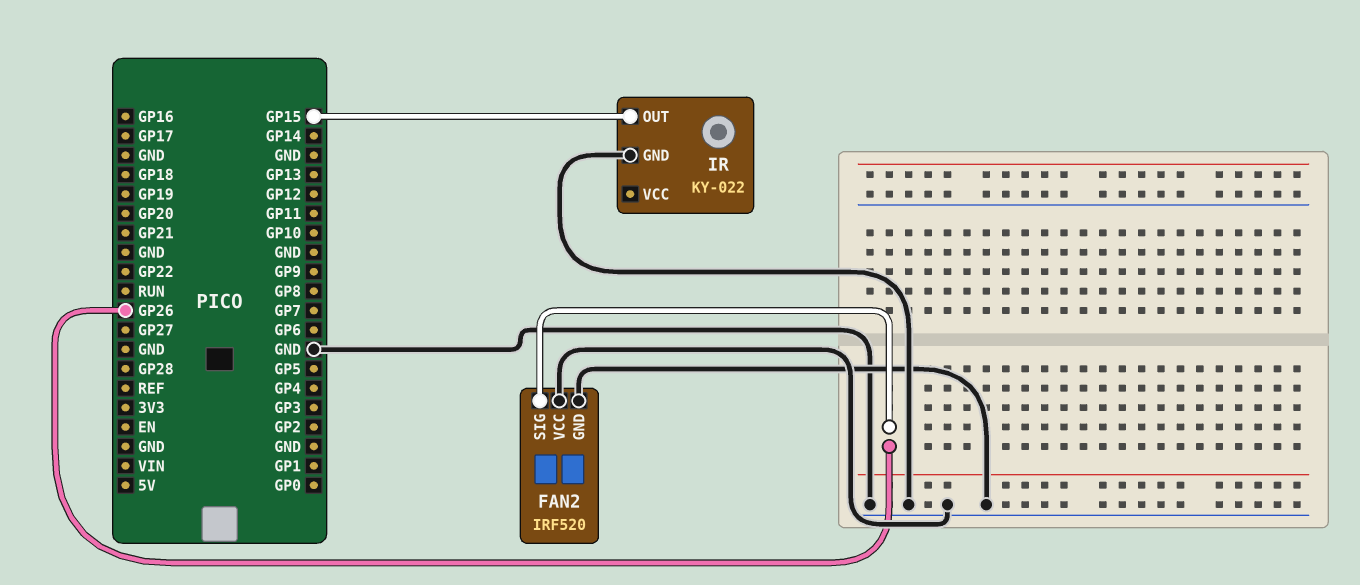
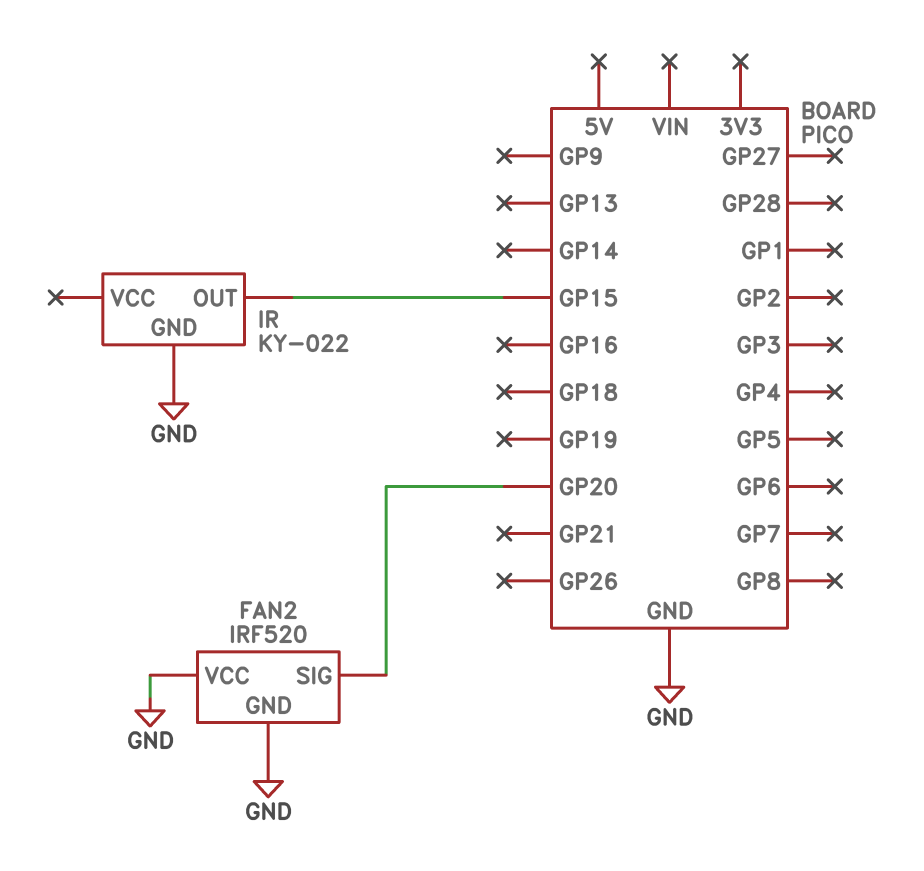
FAN2 pin SIG: GP26 -> GP20

